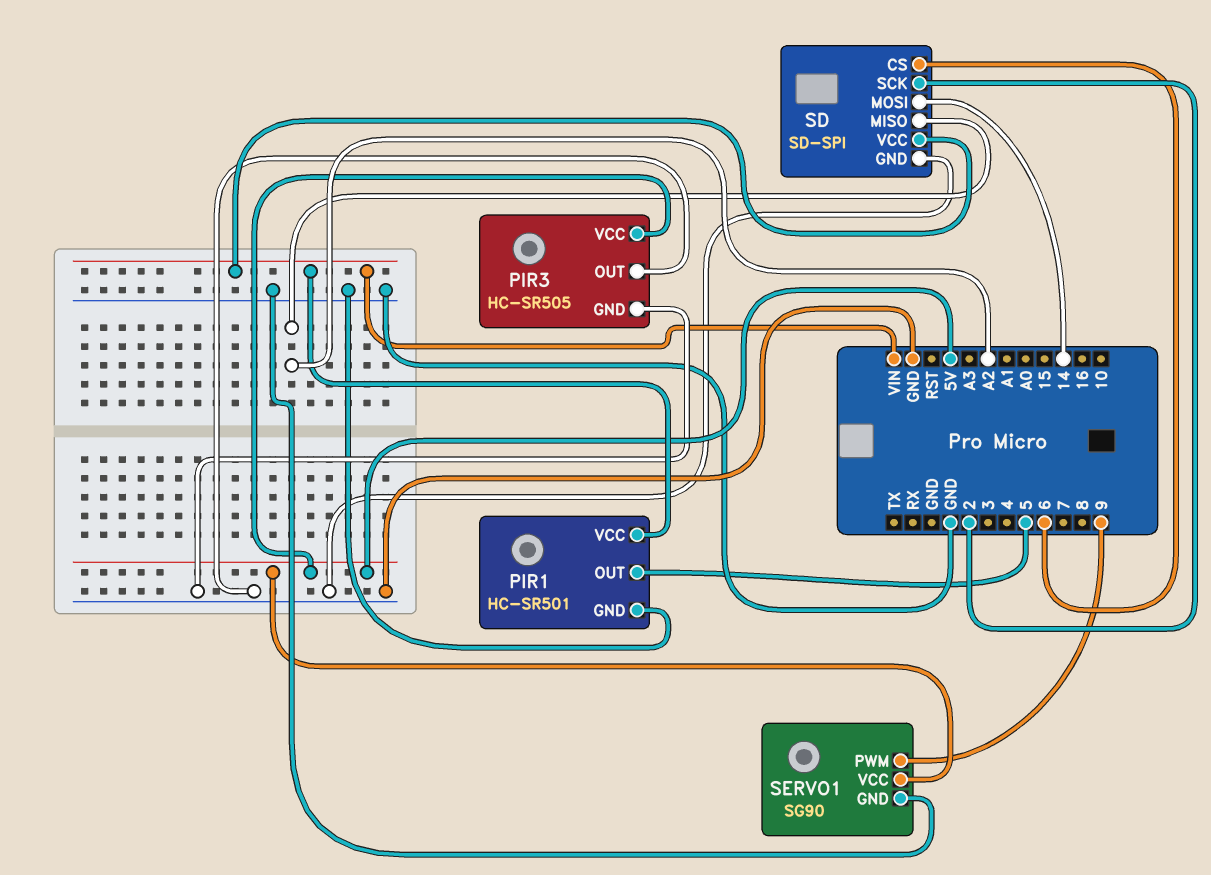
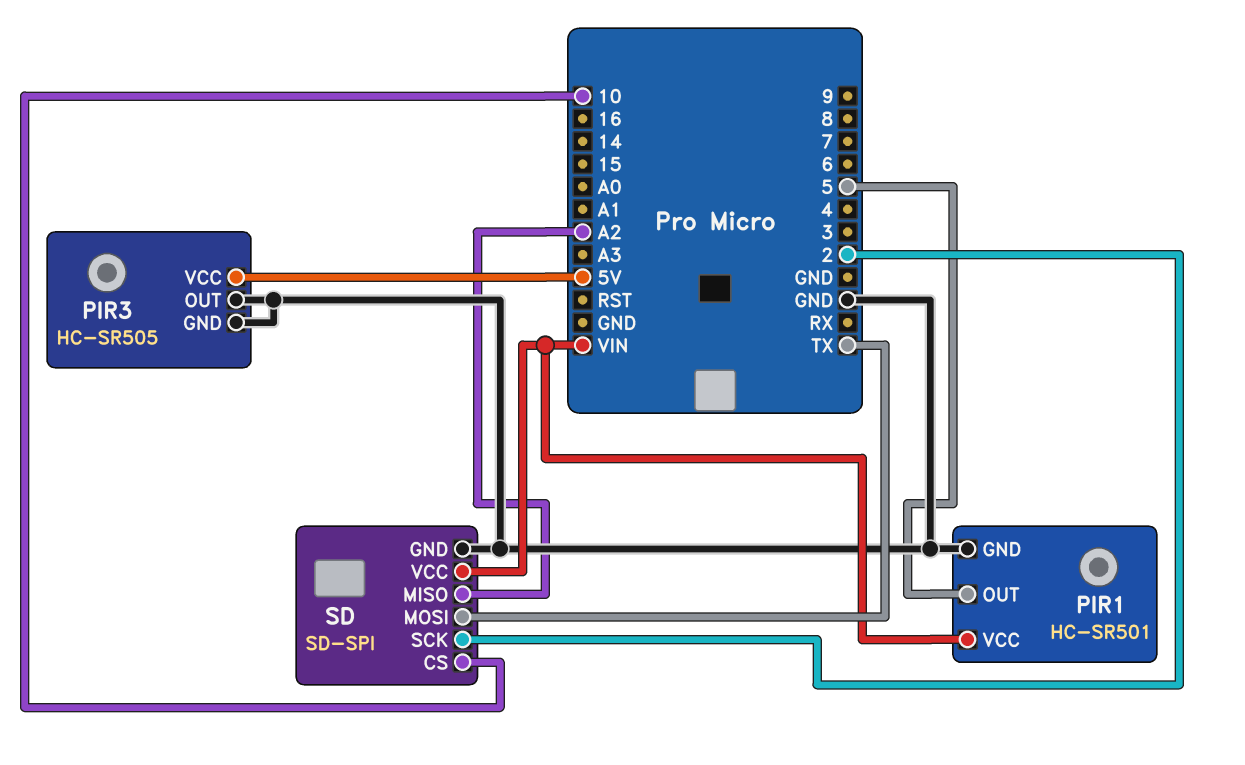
SD pin CS: 6 -> 10
SD pin MOSI: 14 -> TX
SERVO1: SG90 -> none
SERVO1 pin GND: GND -> none
SERVO1 pin PWM: 9 -> none
SERVO1 pin VCC: 5V -> none

